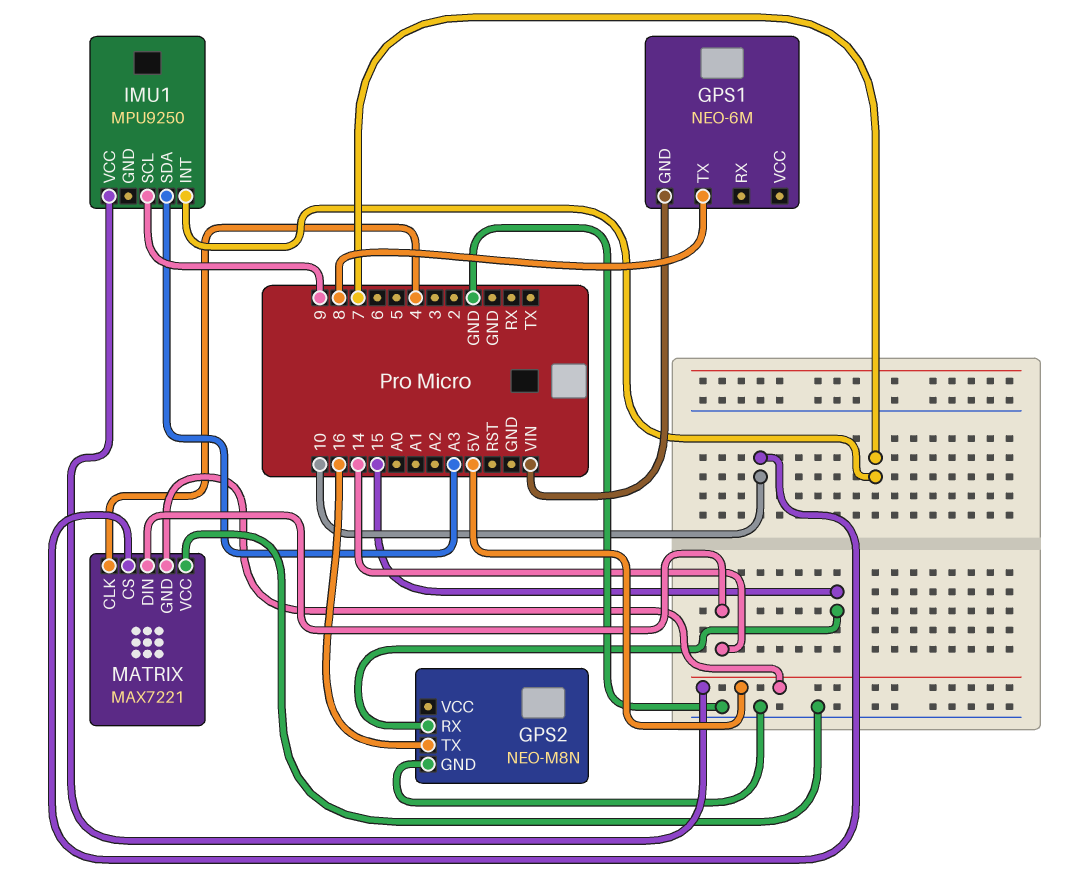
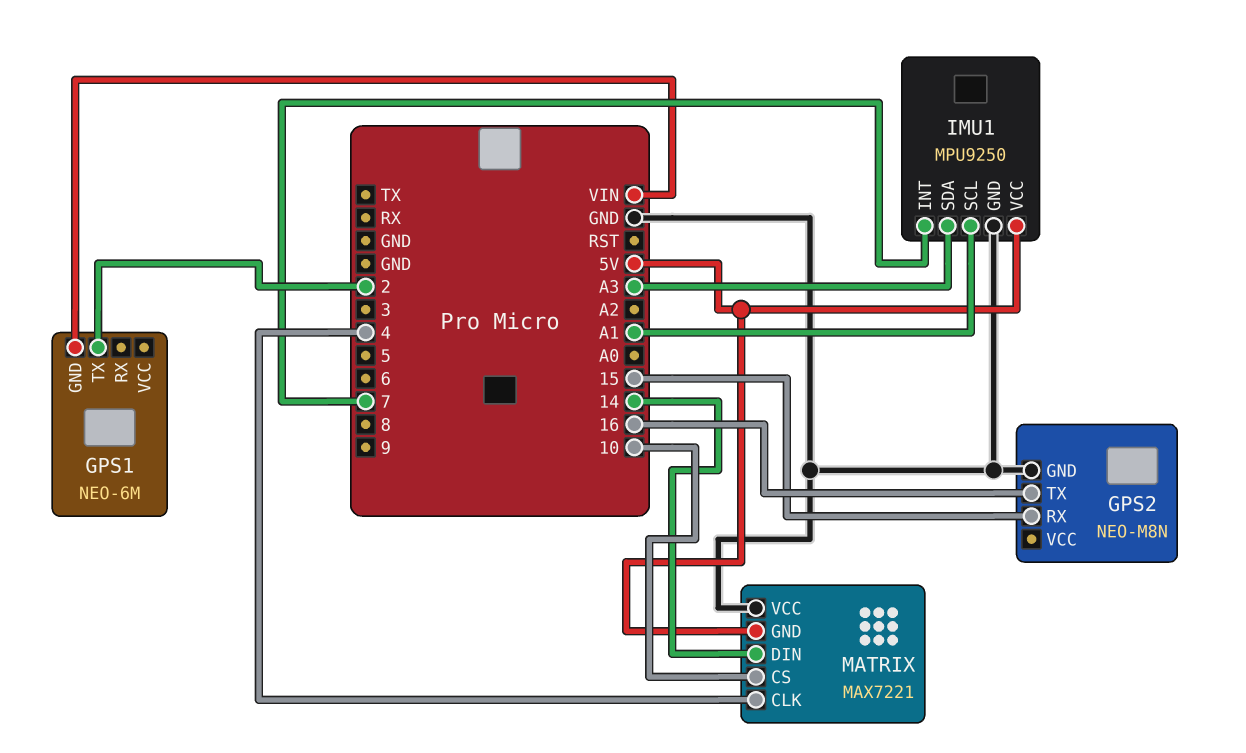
GPS1 pin TX: 8 -> 2
IMU1 pin GND: none -> GND
IMU1 pin SCL: 9 -> A1

